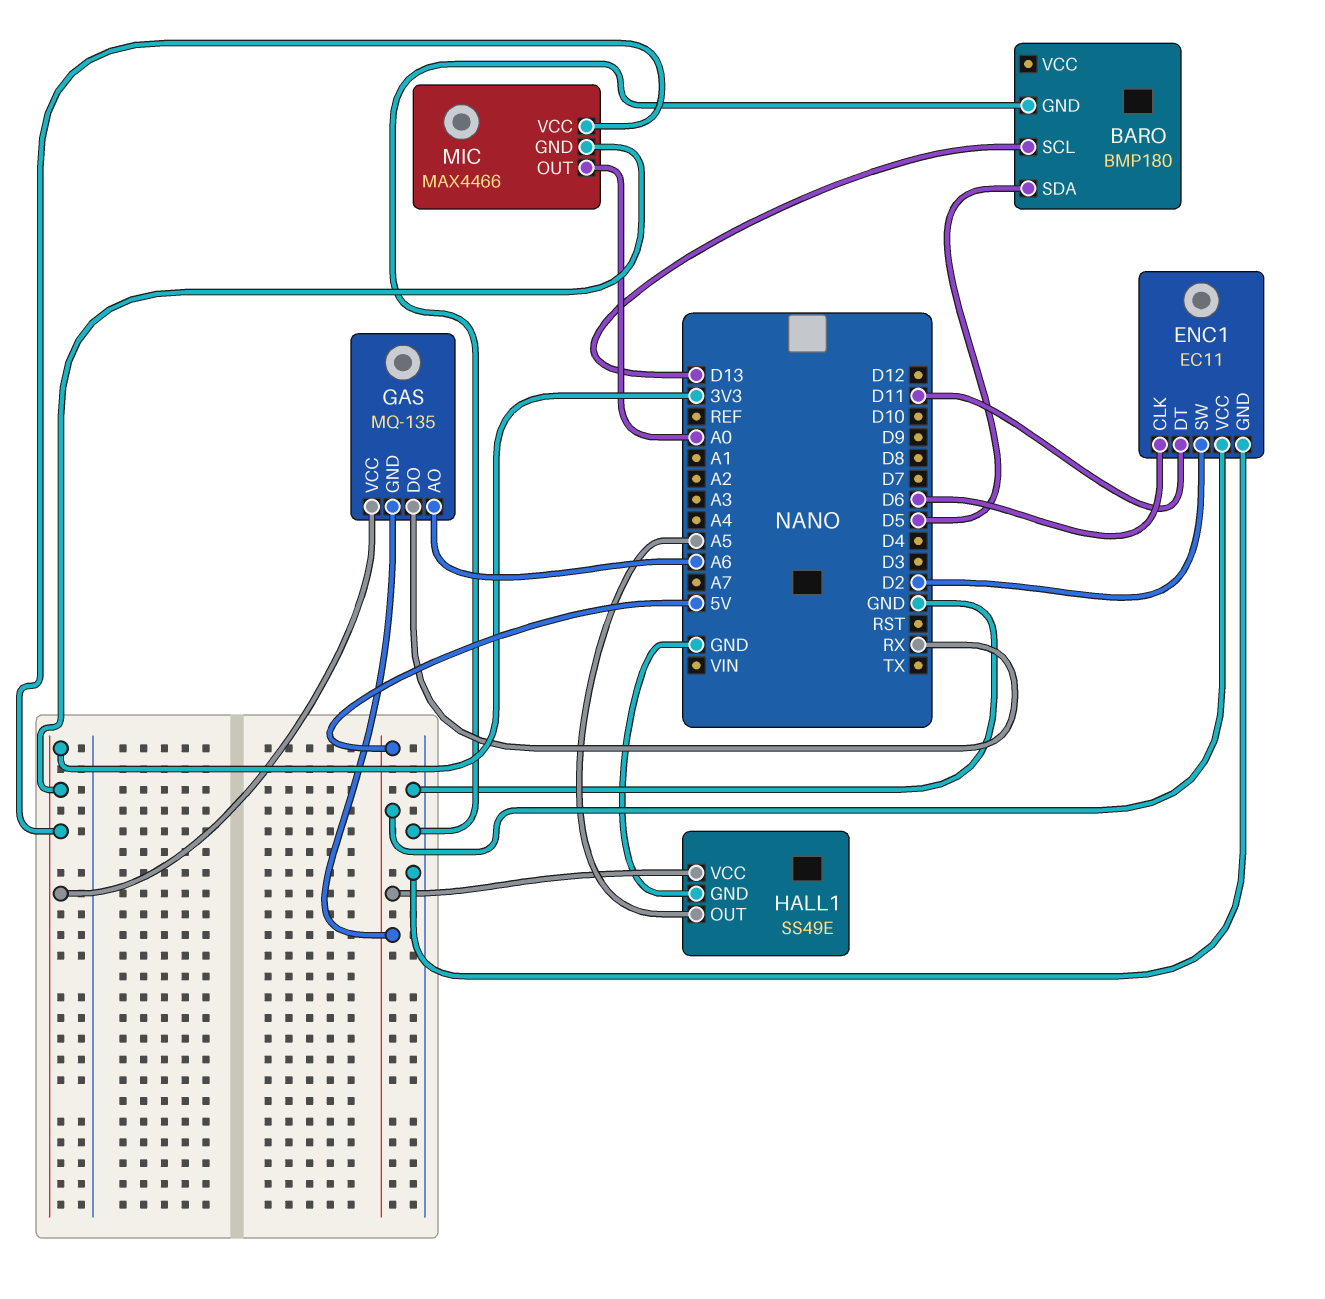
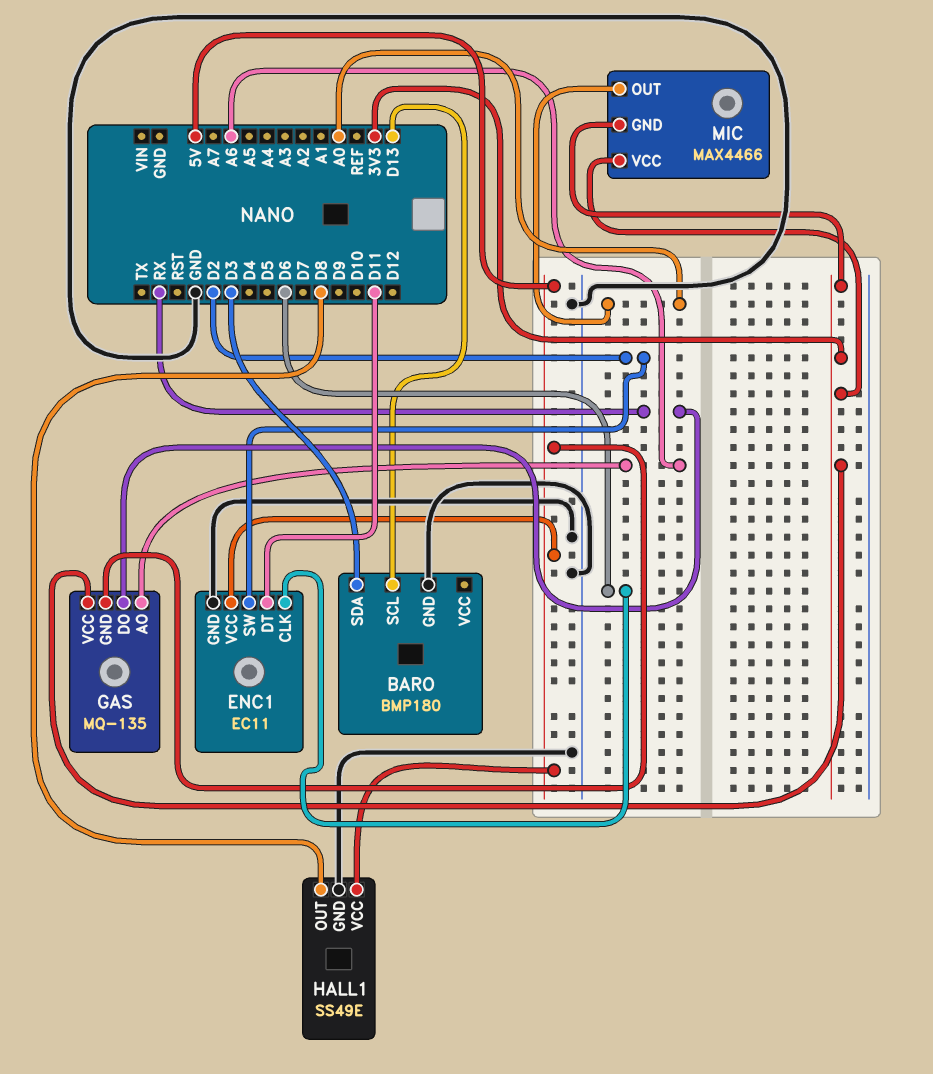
BARO pin SDA: D5 -> D3
HALL1 pin OUT: A5 -> D8

